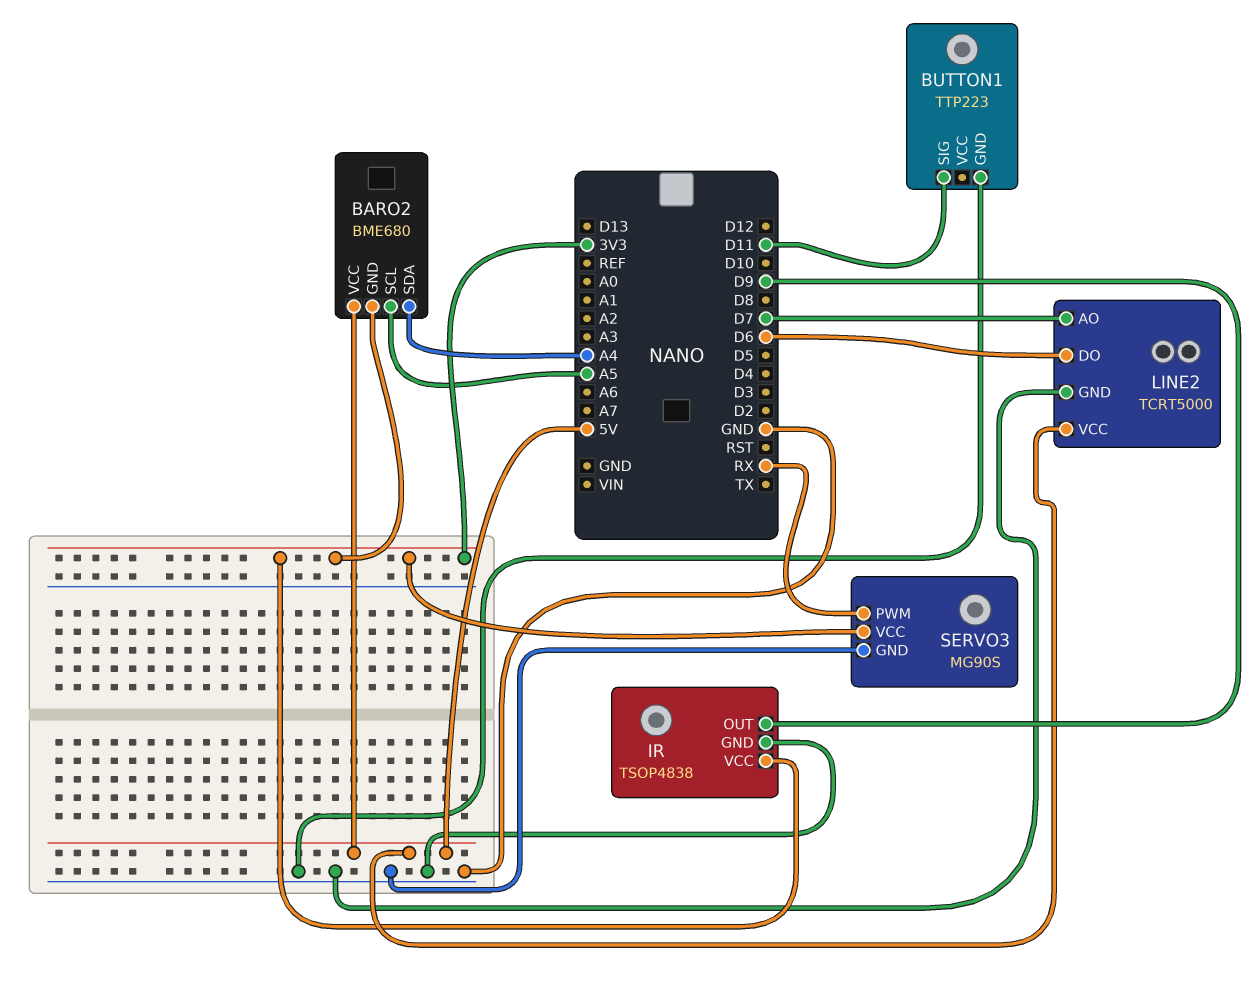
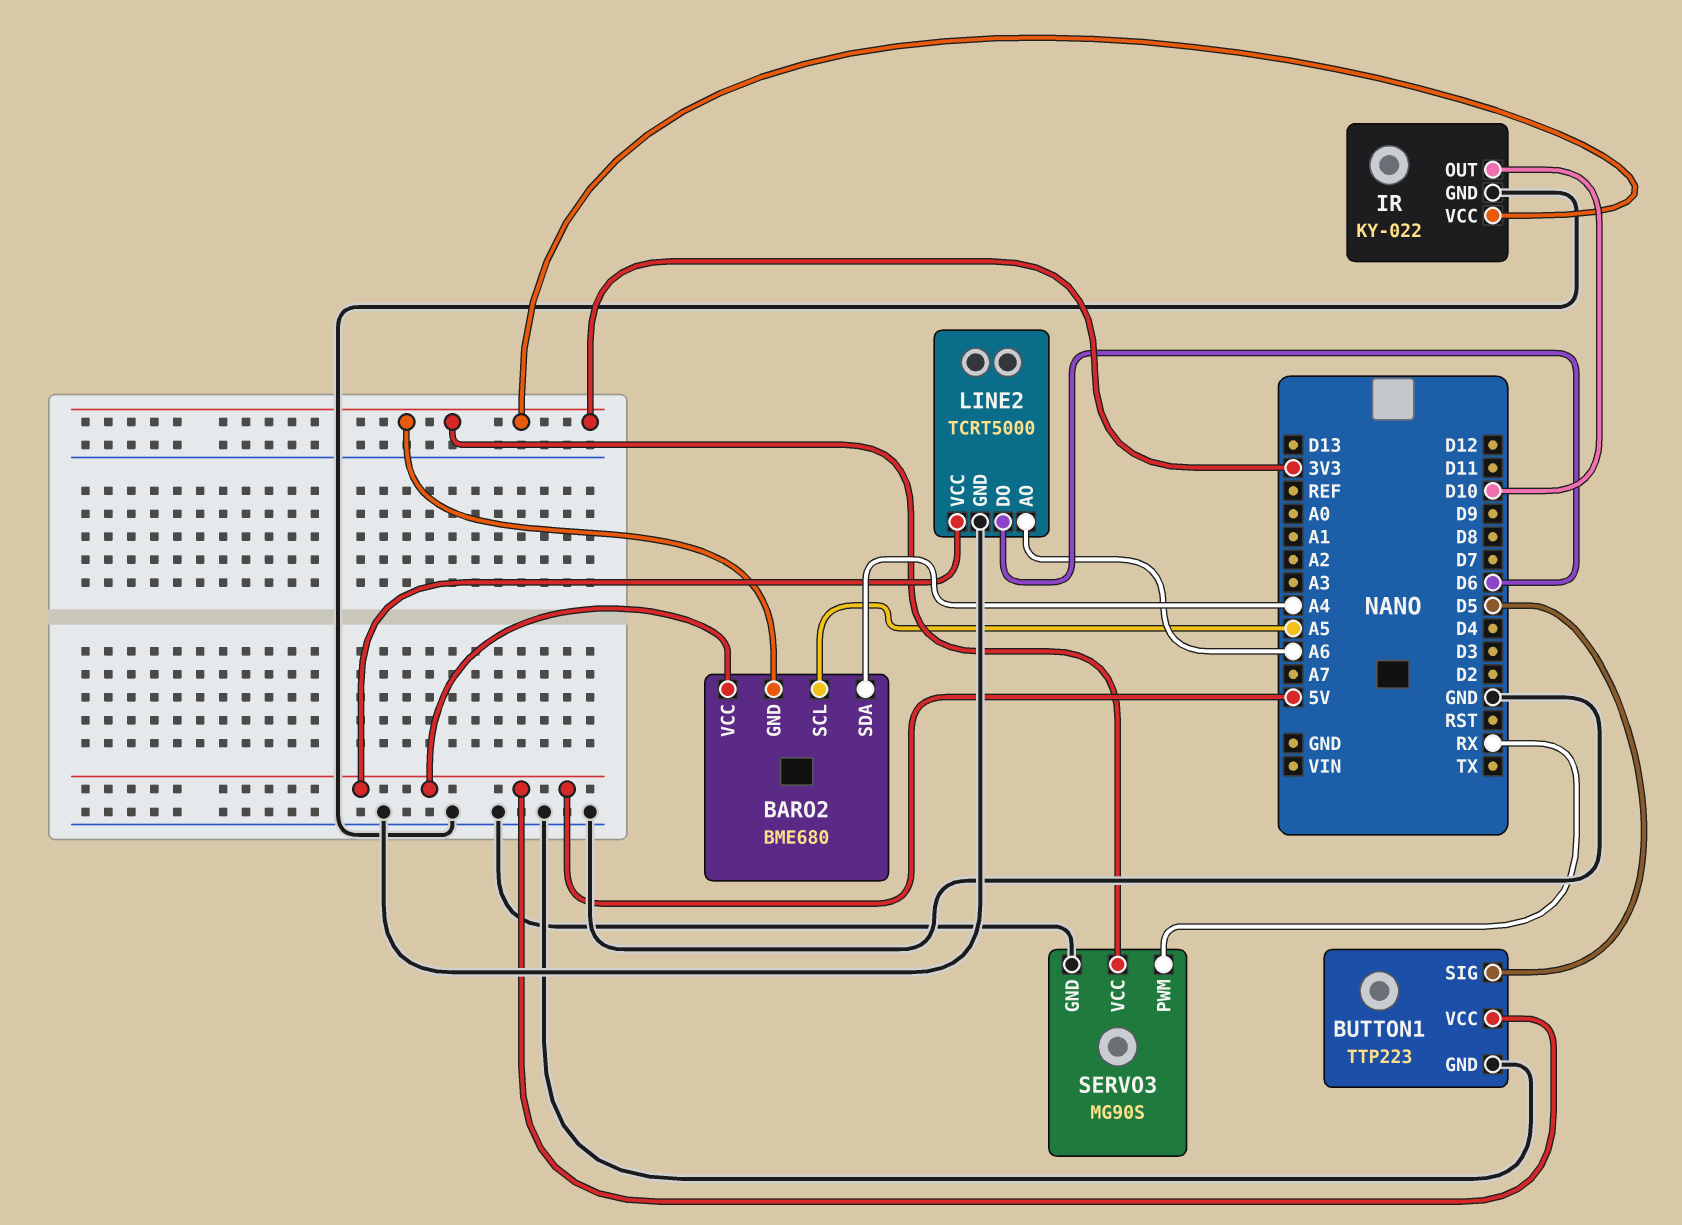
BUTTON1 pin SIG: D11 -> D5
BUTTON1 pin VCC: none -> 5V
IR: TSOP4838 -> KY-022
IR pin OUT: D9 -> D10
LINE2 pin AO: D7 -> A6

